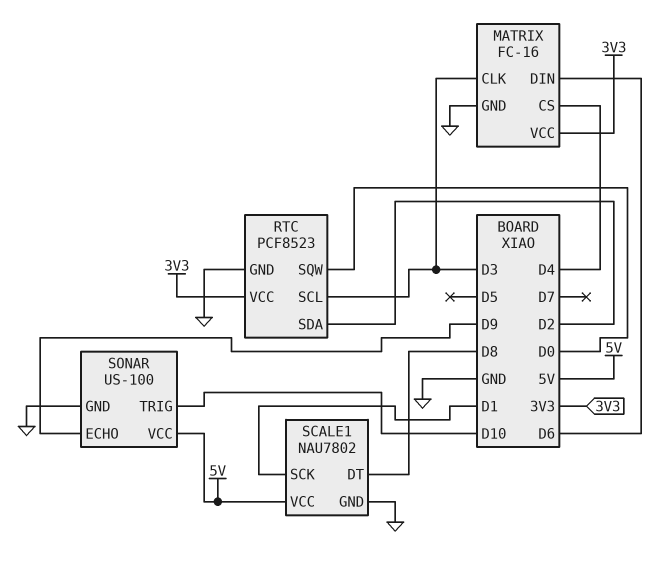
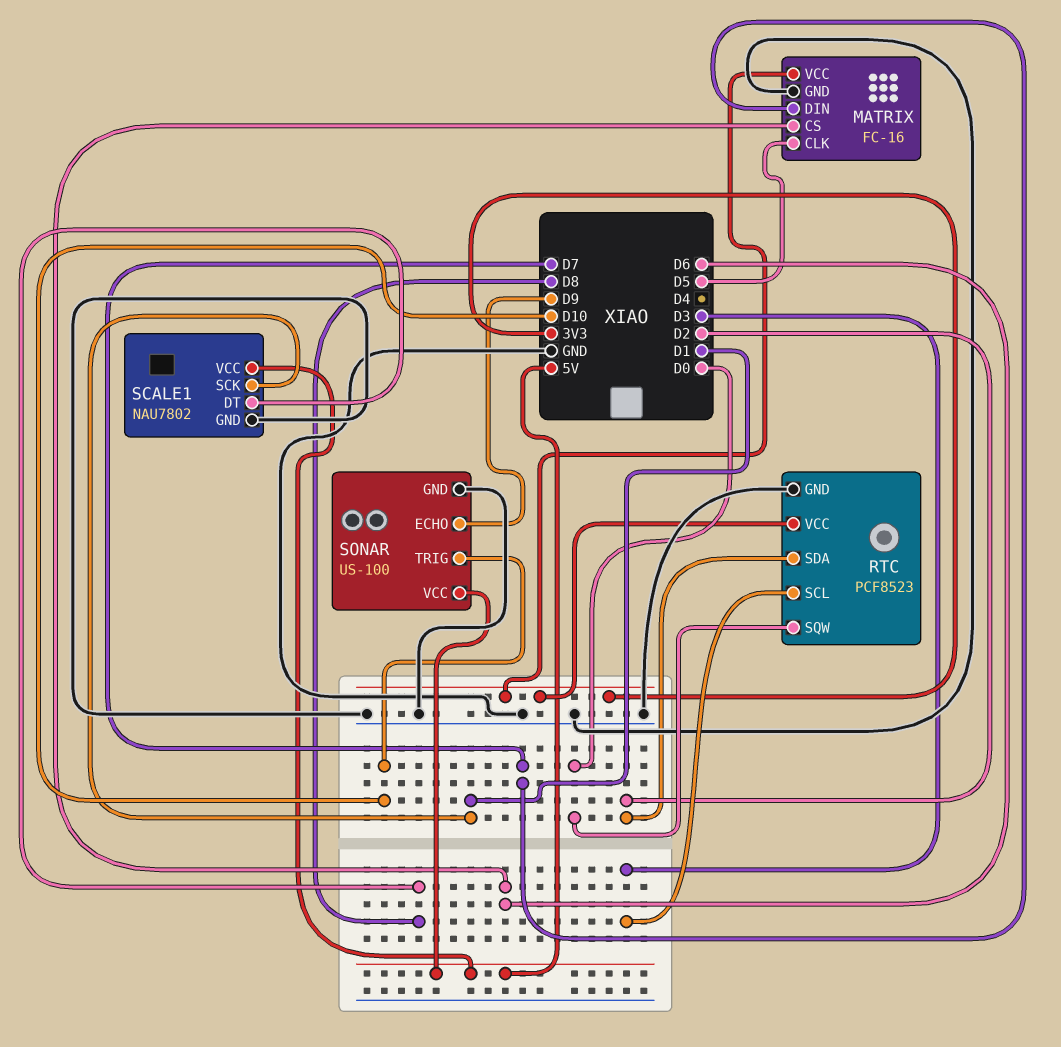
MATRIX pin CLK: D3 -> D5
MATRIX pin CS: D4 -> D6
MATRIX pin DIN: D6 -> D7

